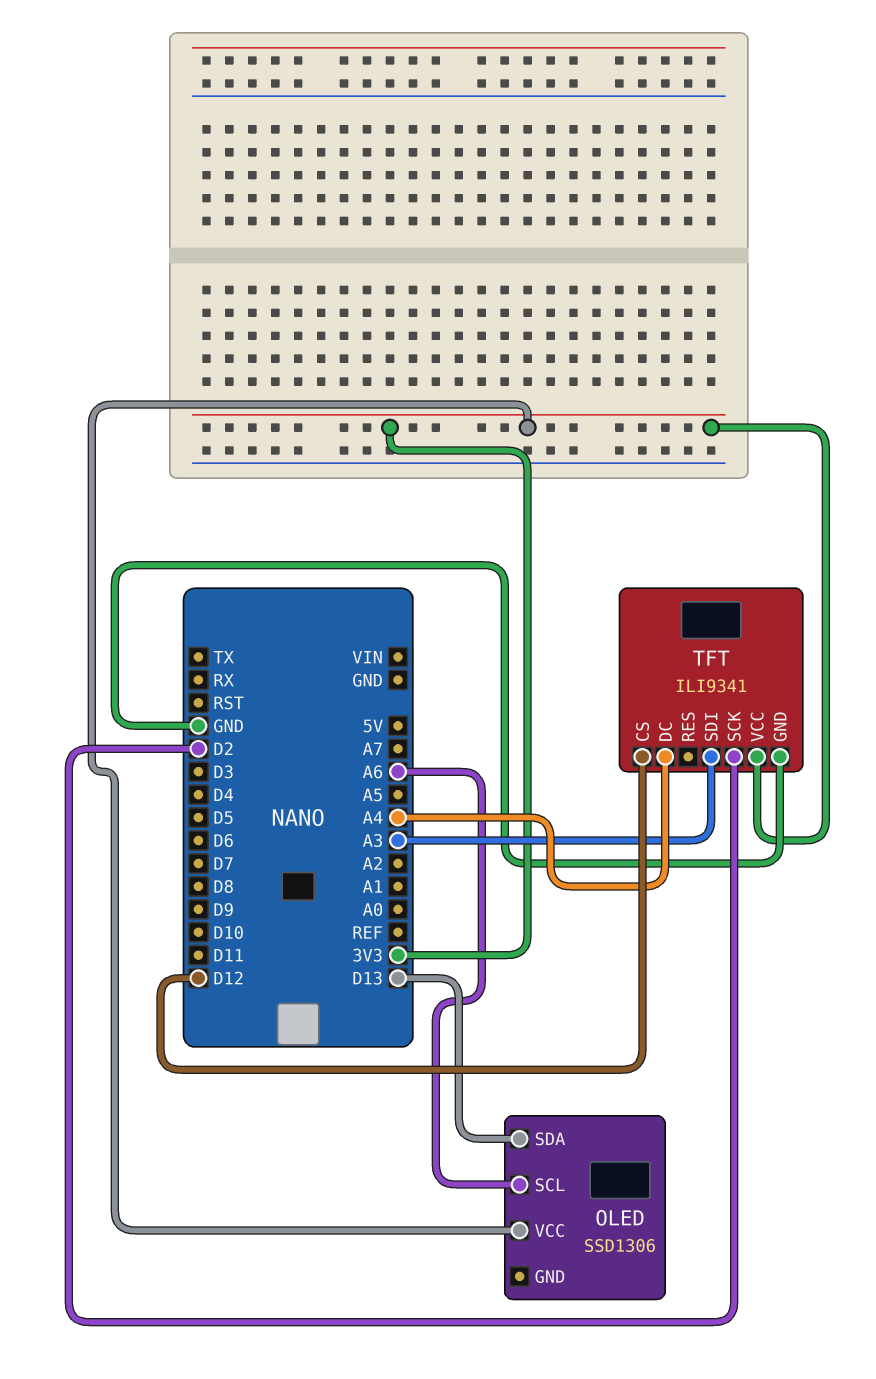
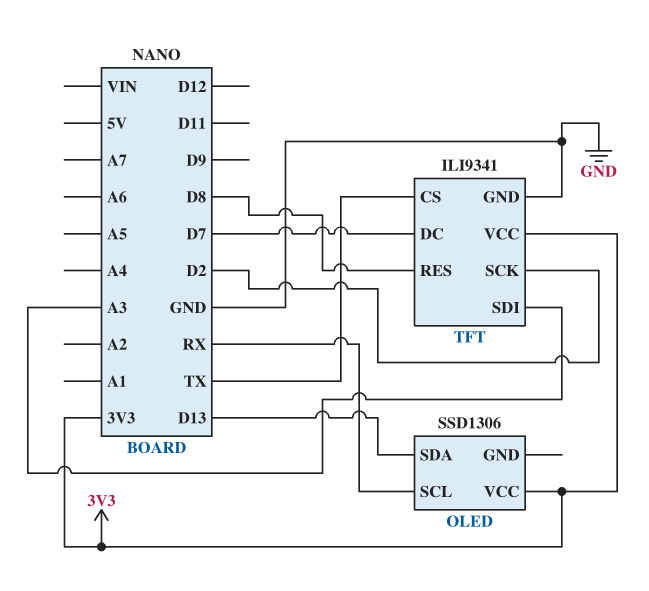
OLED pin SCL: A6 -> RX
TFT pin CS: D12 -> TX
TFT pin DC: A4 -> D7
TFT pin RES: none -> D8

